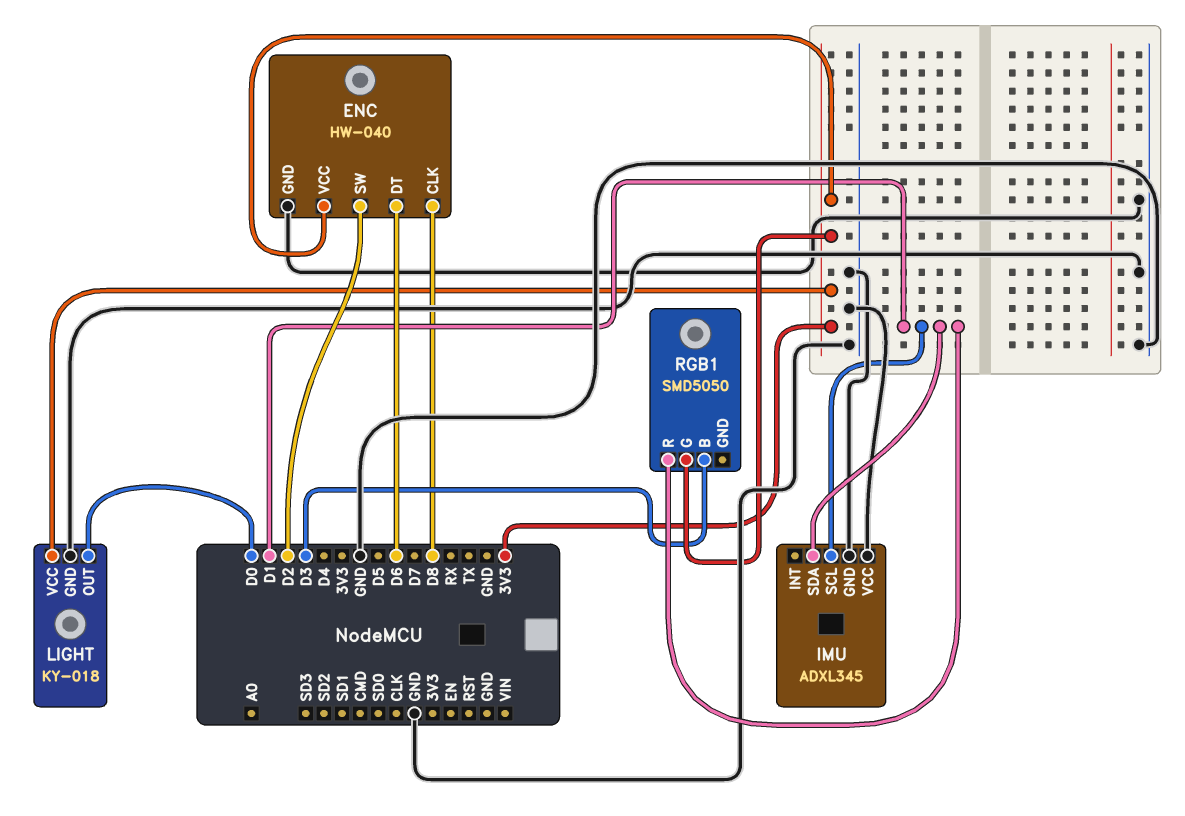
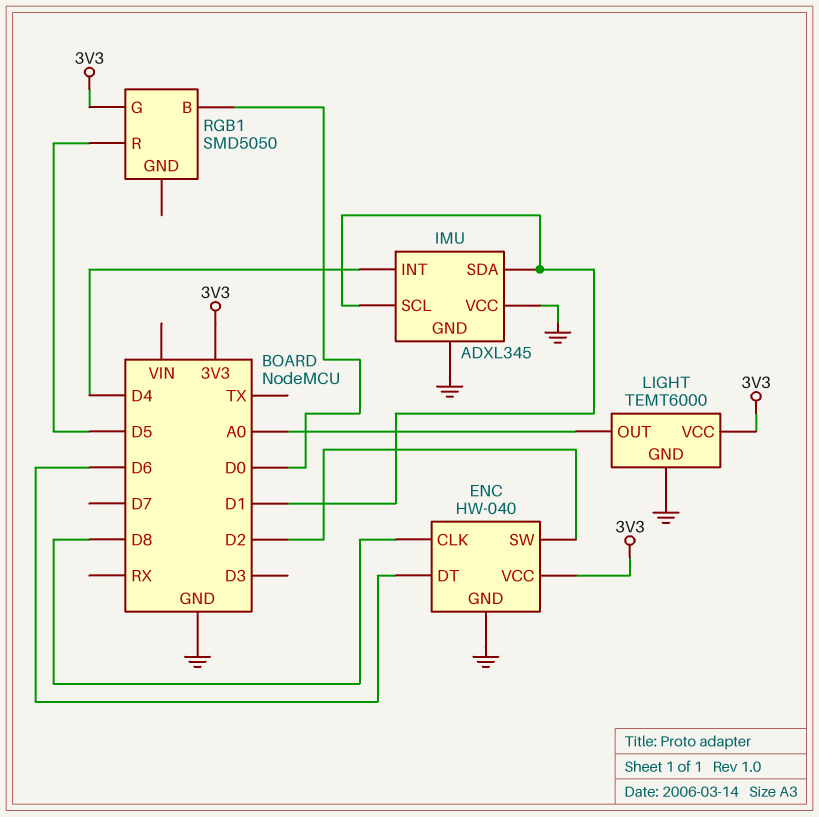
IMU pin INT: none -> D4
LIGHT: KY-018 -> TEMT6000
LIGHT pin OUT: D0 -> A0
RGB1 pin B: D3 -> D0
RGB1 pin R: D1 -> D5

